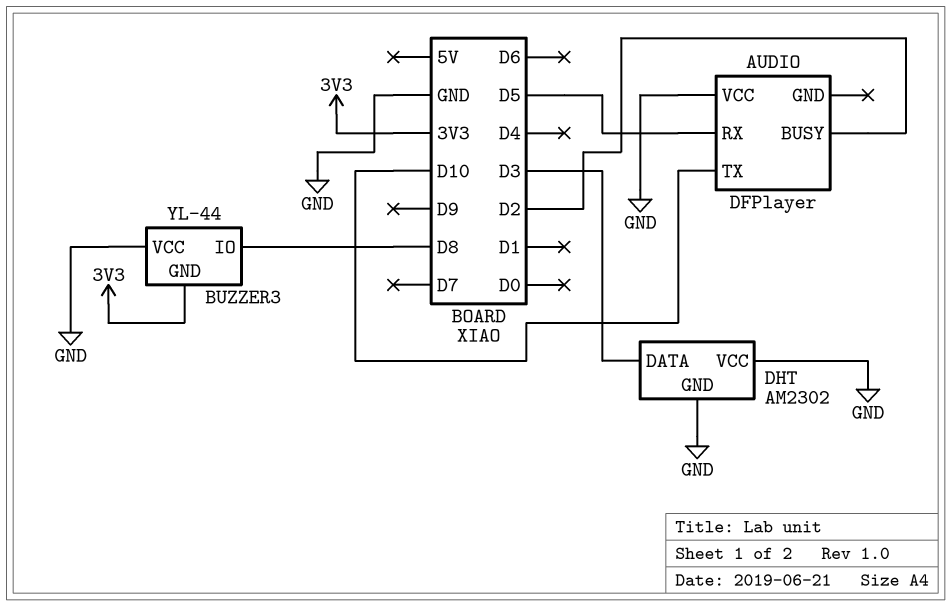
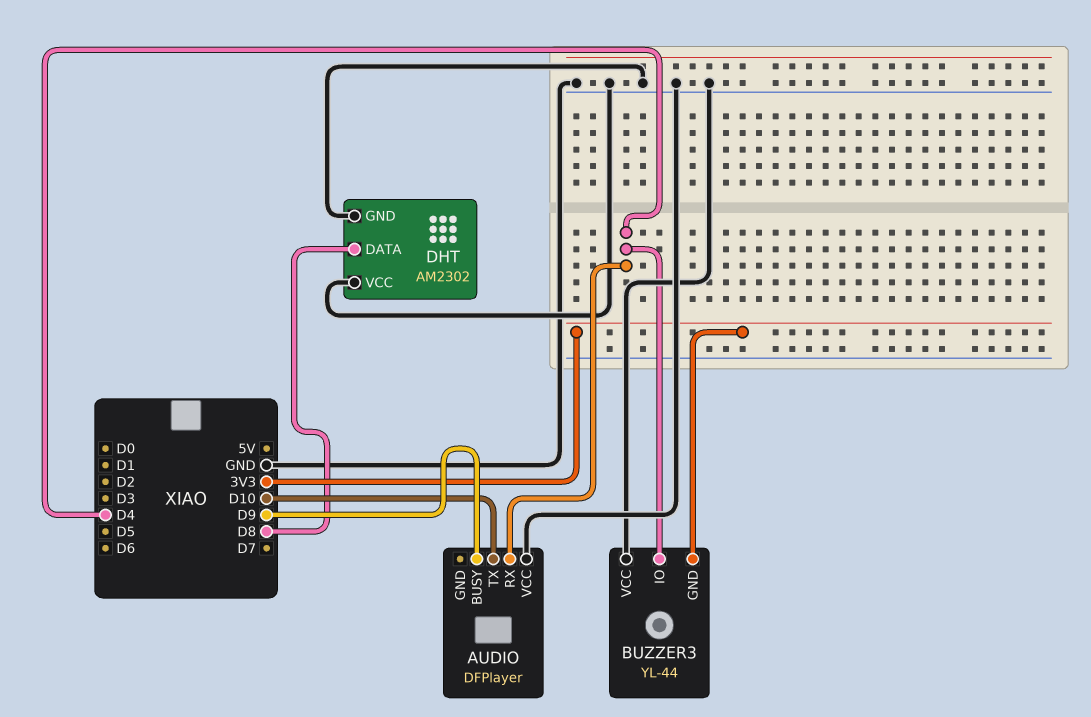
AUDIO pin BUSY: D2 -> D9
AUDIO pin RX: D5 -> D4
BUZZER3 pin IO: D8 -> D4
DHT pin DATA: D3 -> D8

